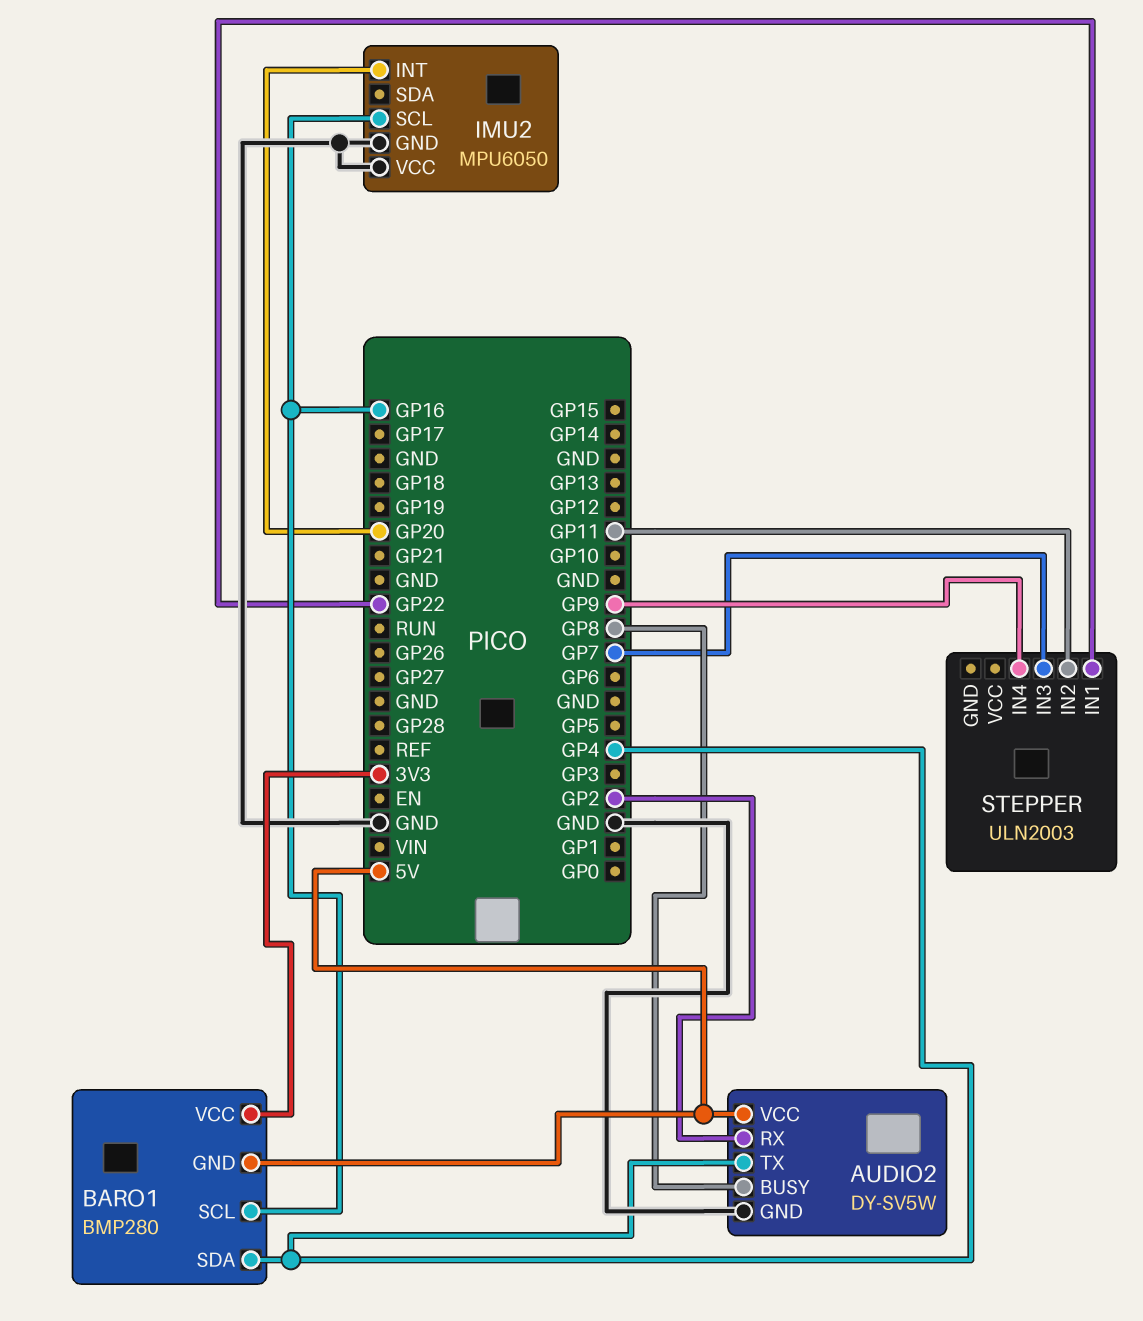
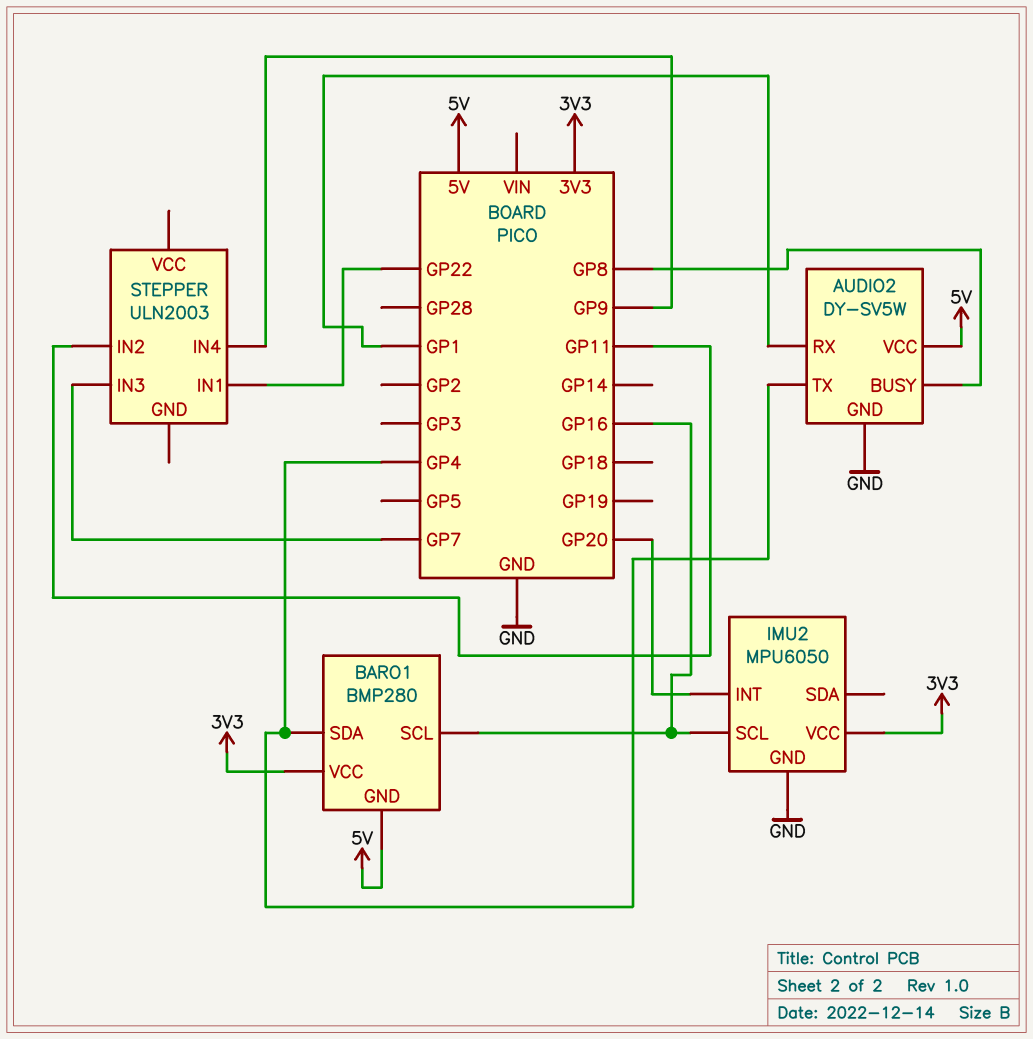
AUDIO2 pin RX: GP2 -> GP1
IMU2 pin VCC: GND -> 3V3

